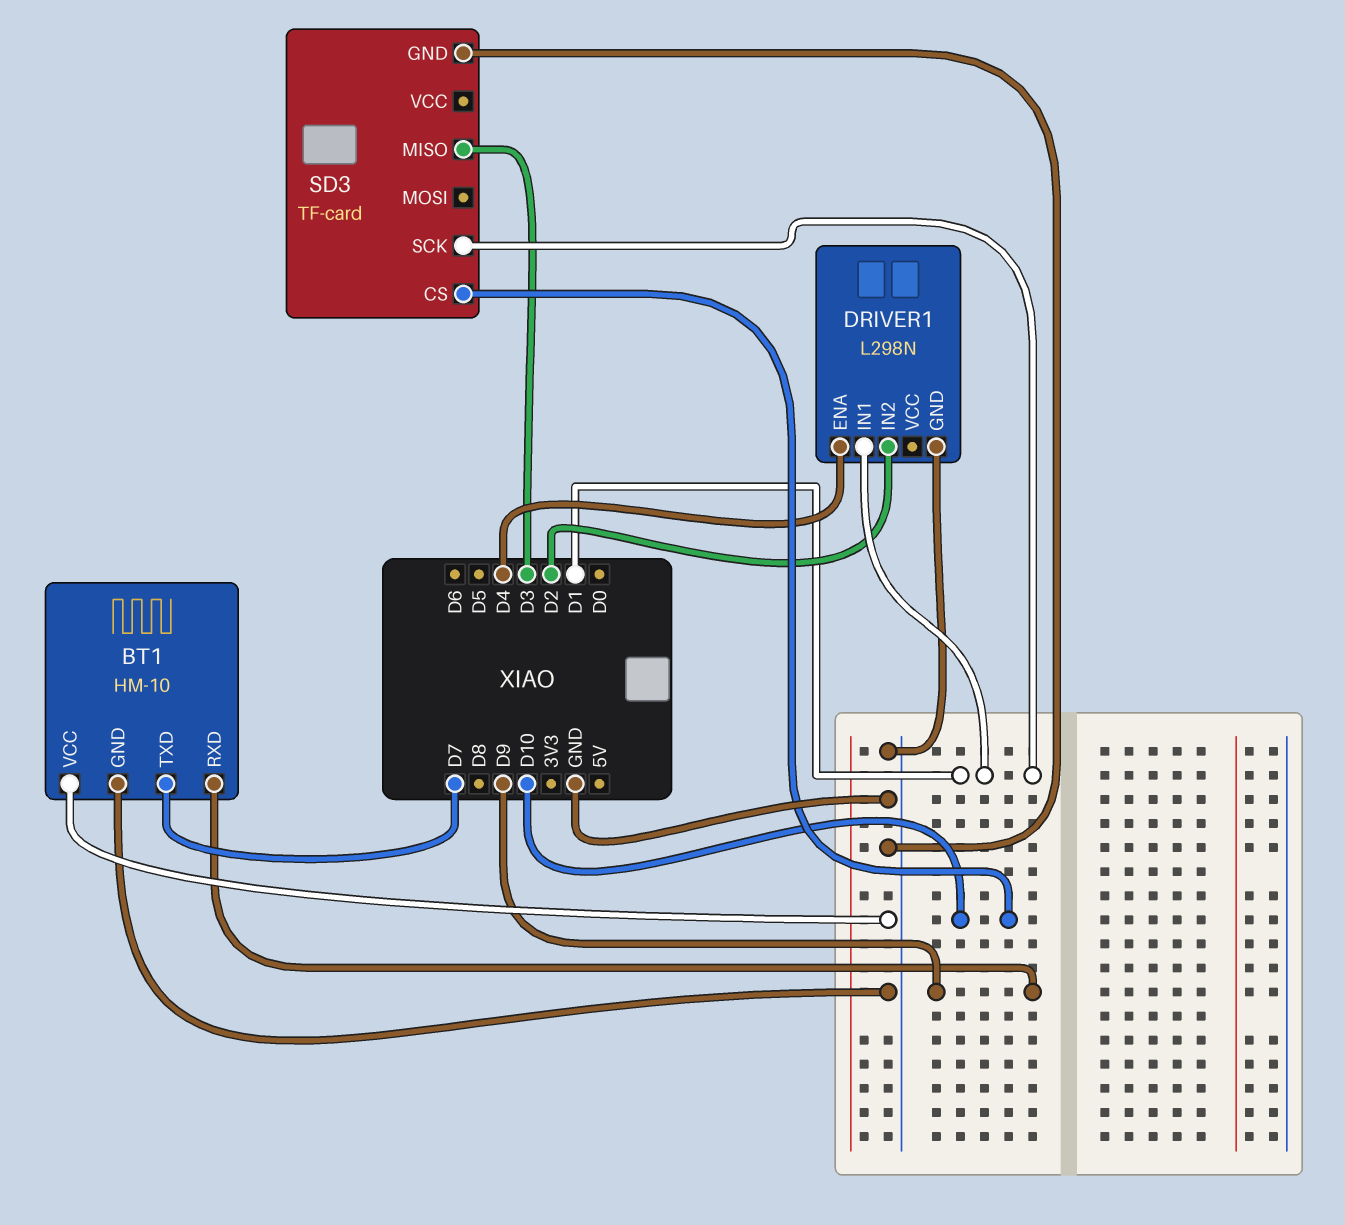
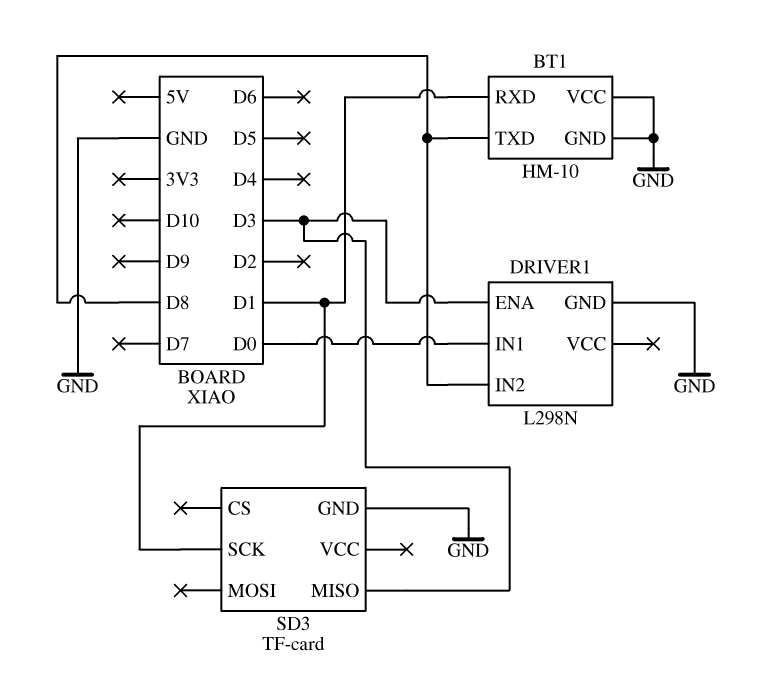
BT1 pin RXD: D9 -> D1
BT1 pin TXD: D7 -> D8
DRIVER1 pin ENA: D4 -> D3
DRIVER1 pin IN1: D1 -> D0
DRIVER1 pin IN2: D2 -> D8
SD3 pin CS: D10 -> none

